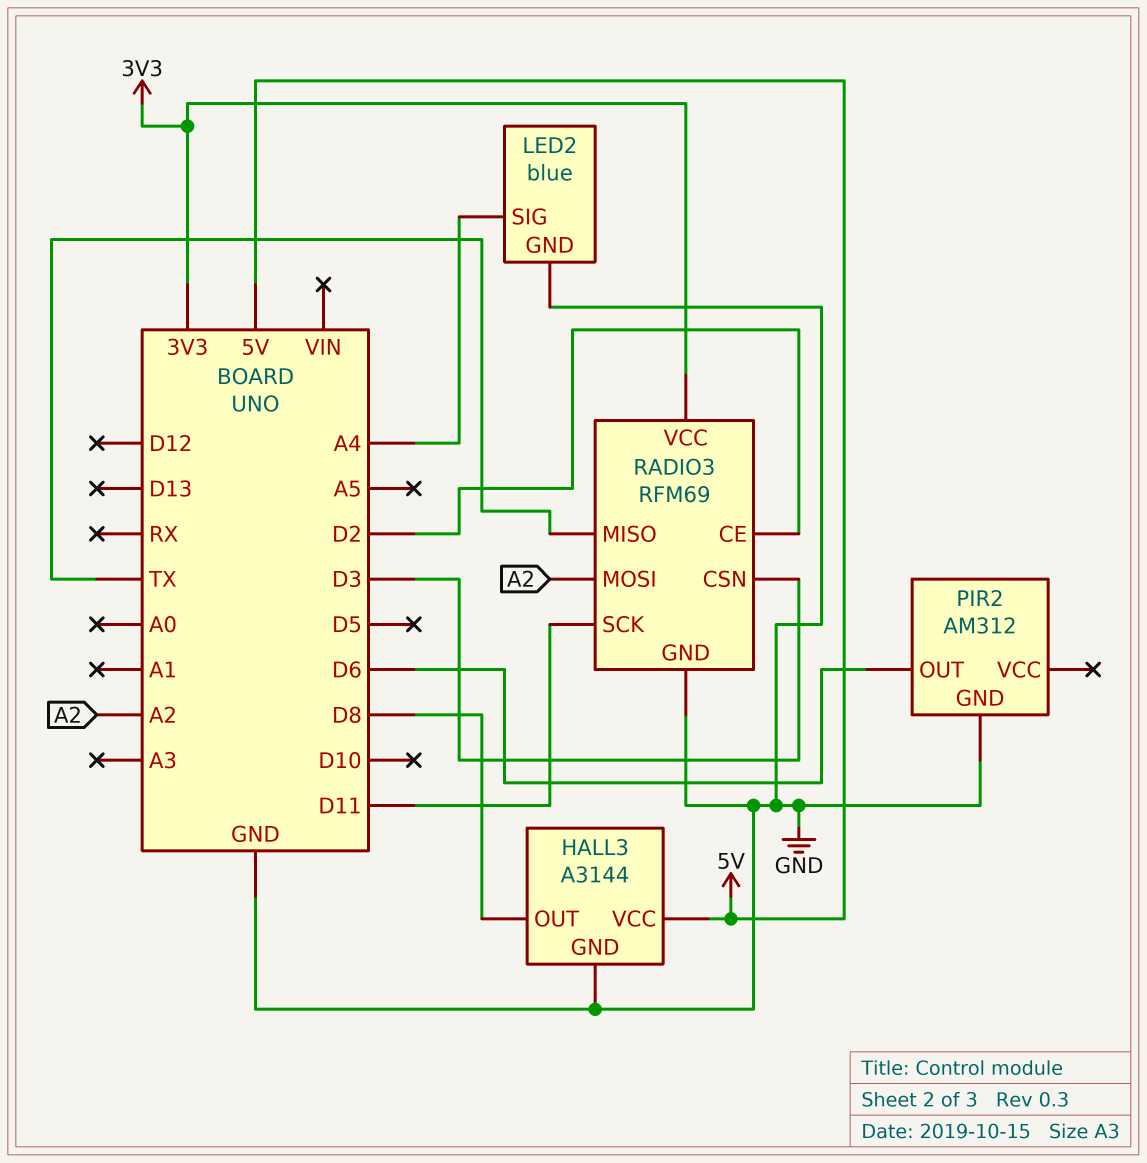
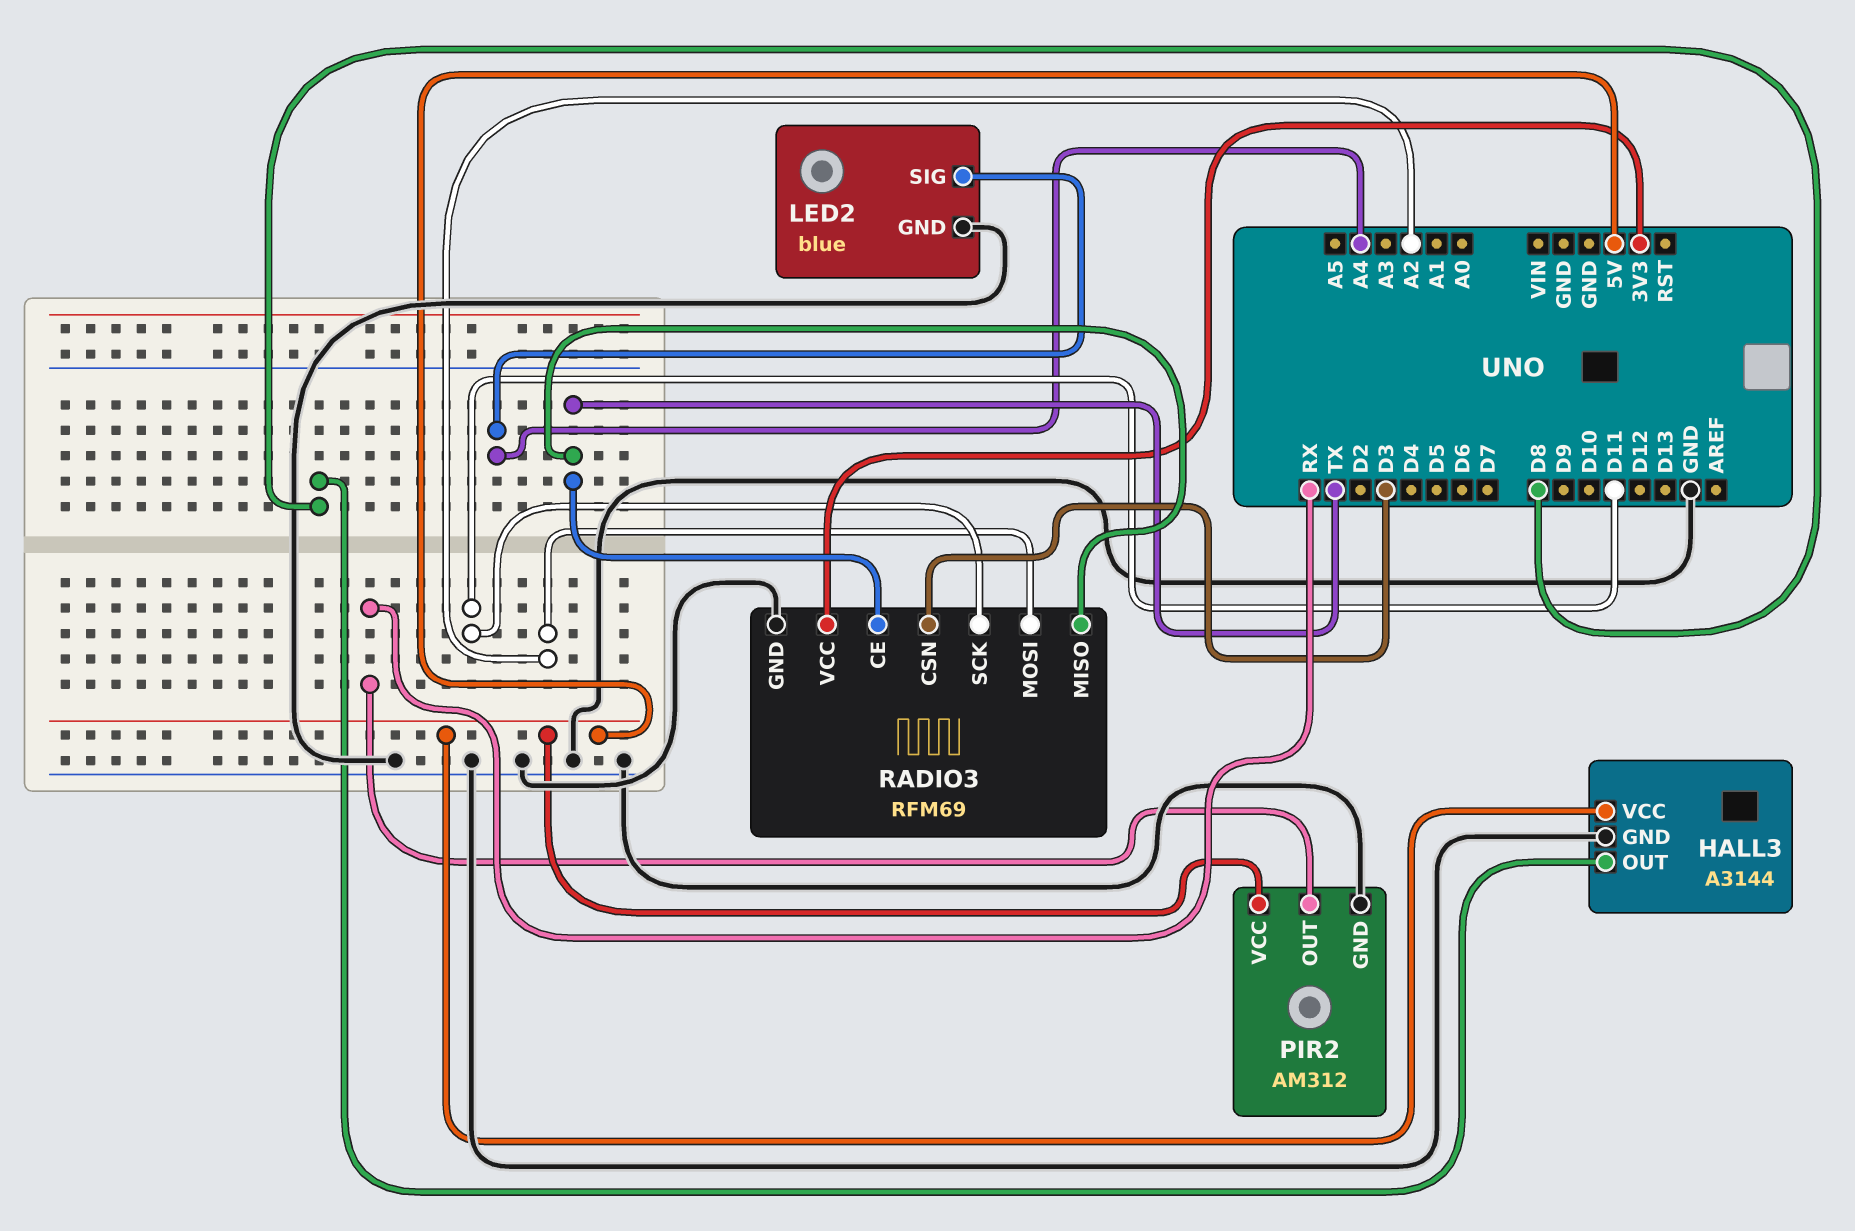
PIR2 pin OUT: D6 -> RX
PIR2 pin VCC: none -> 5V
RADIO3 pin CE: D2 -> TX

